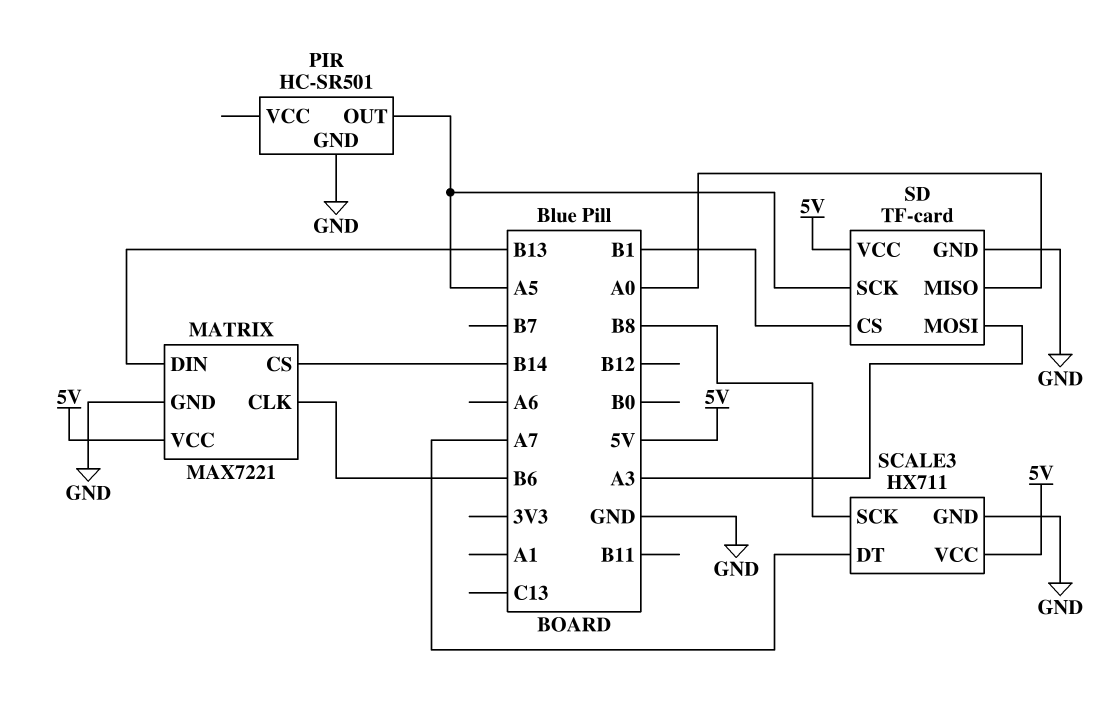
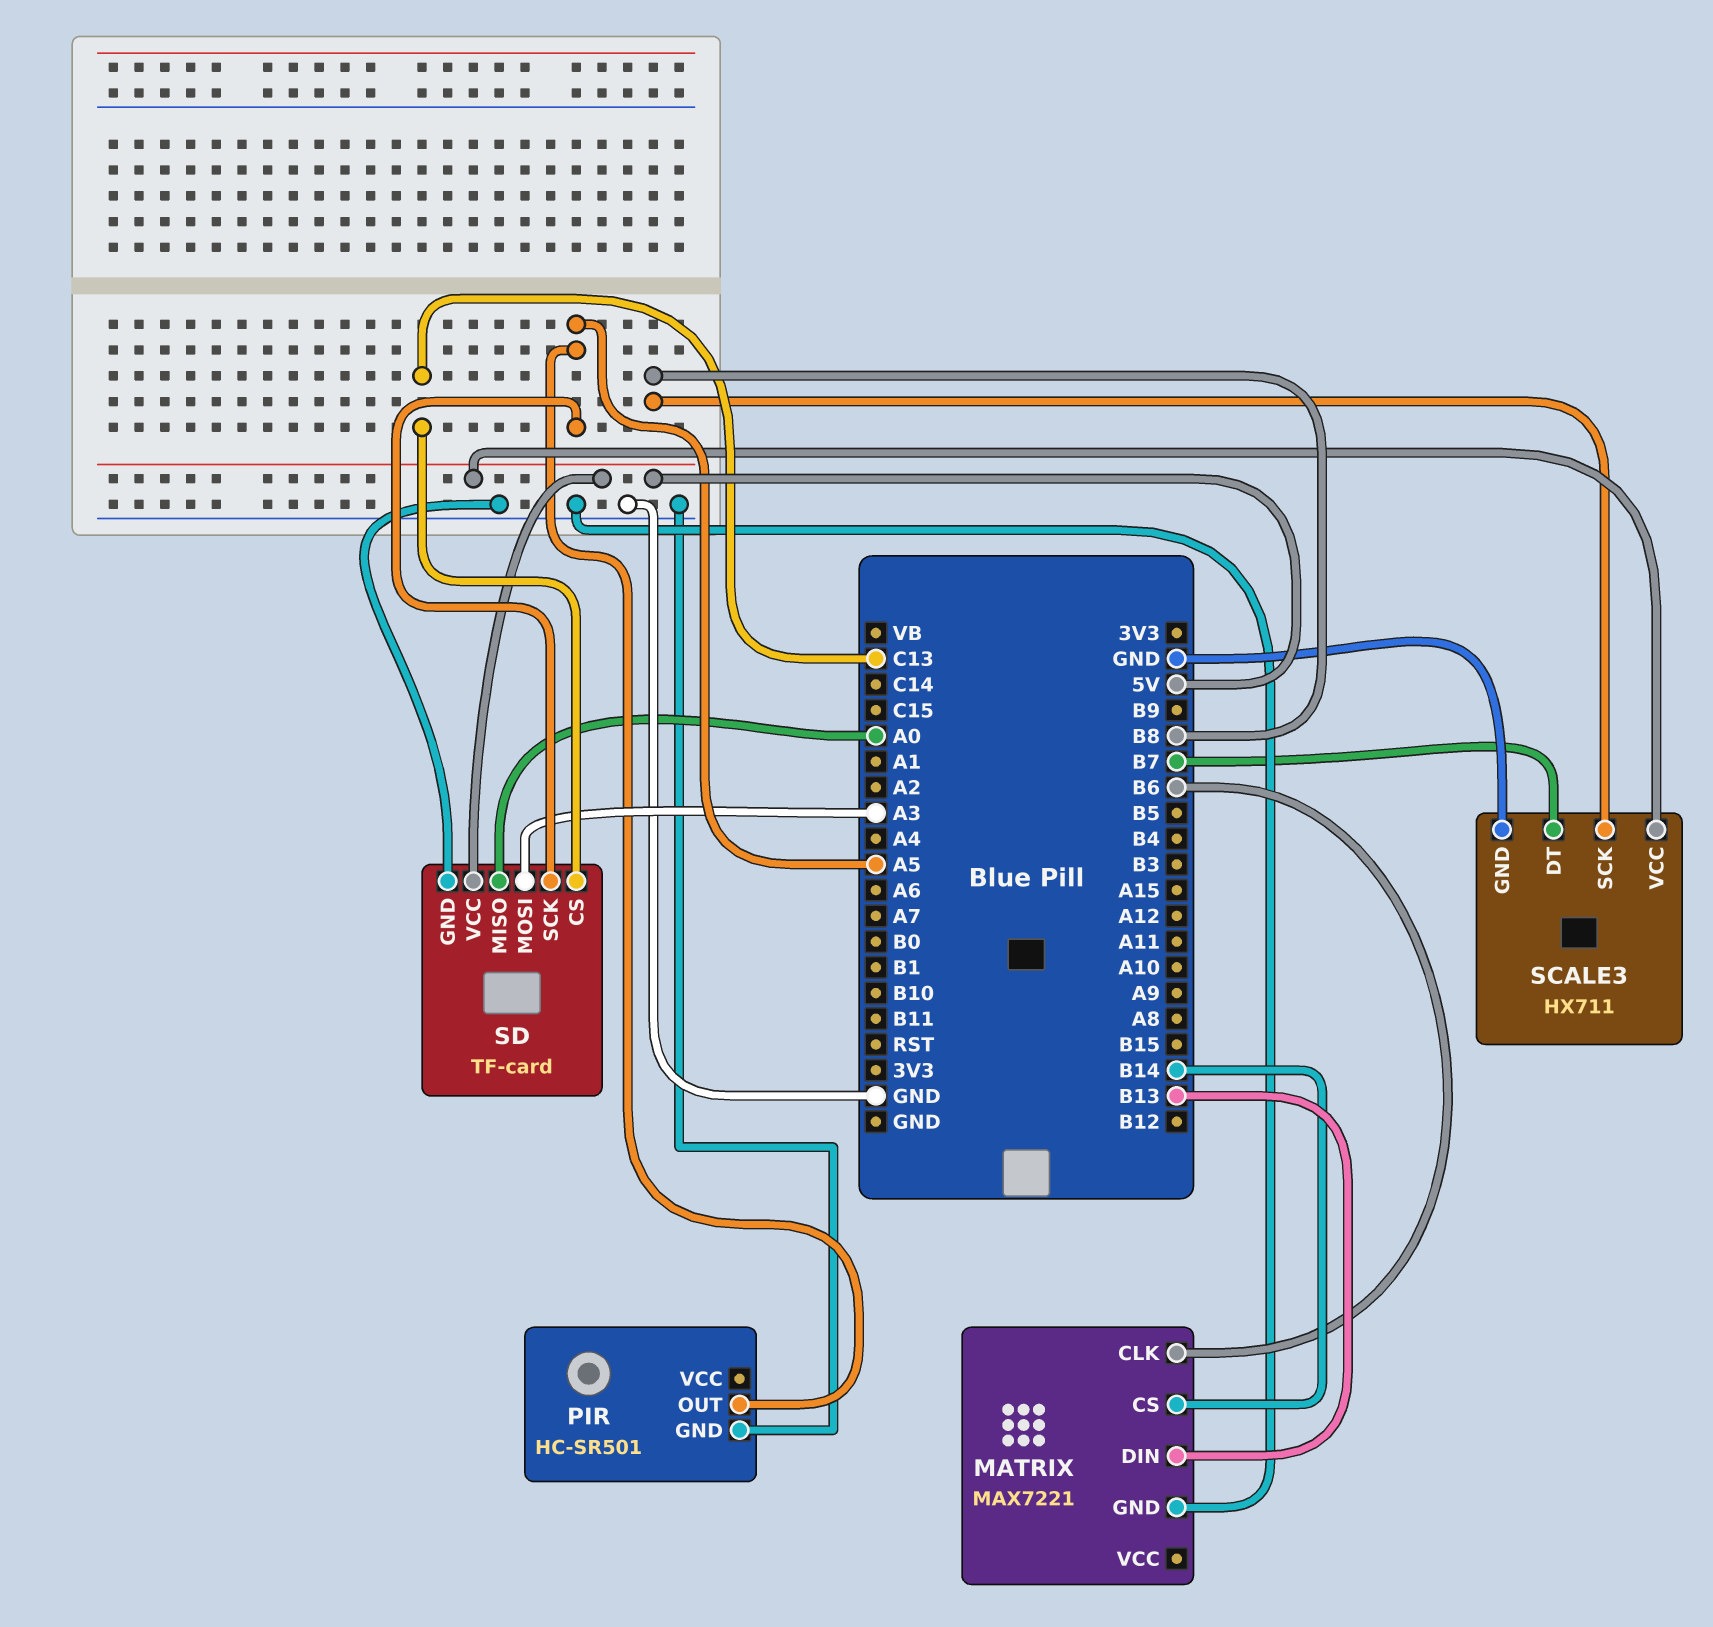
MATRIX pin VCC: 5V -> none
SCALE3 pin DT: A7 -> B7
SD pin CS: B1 -> C13

